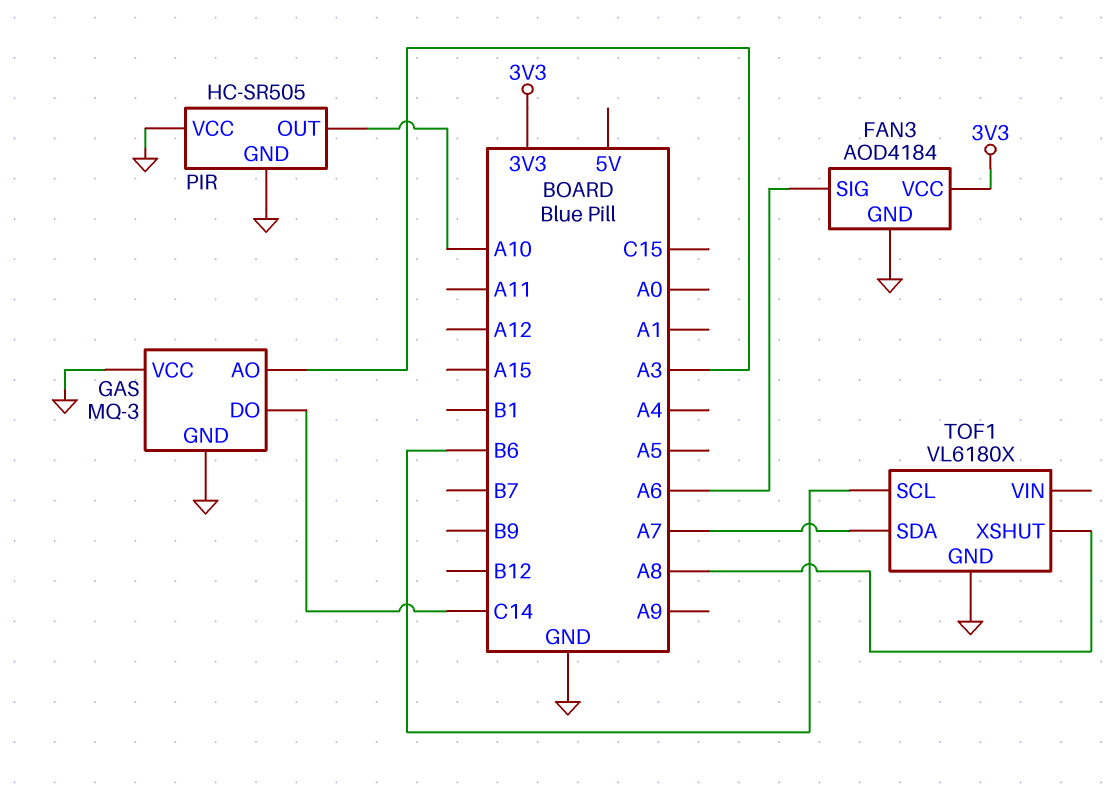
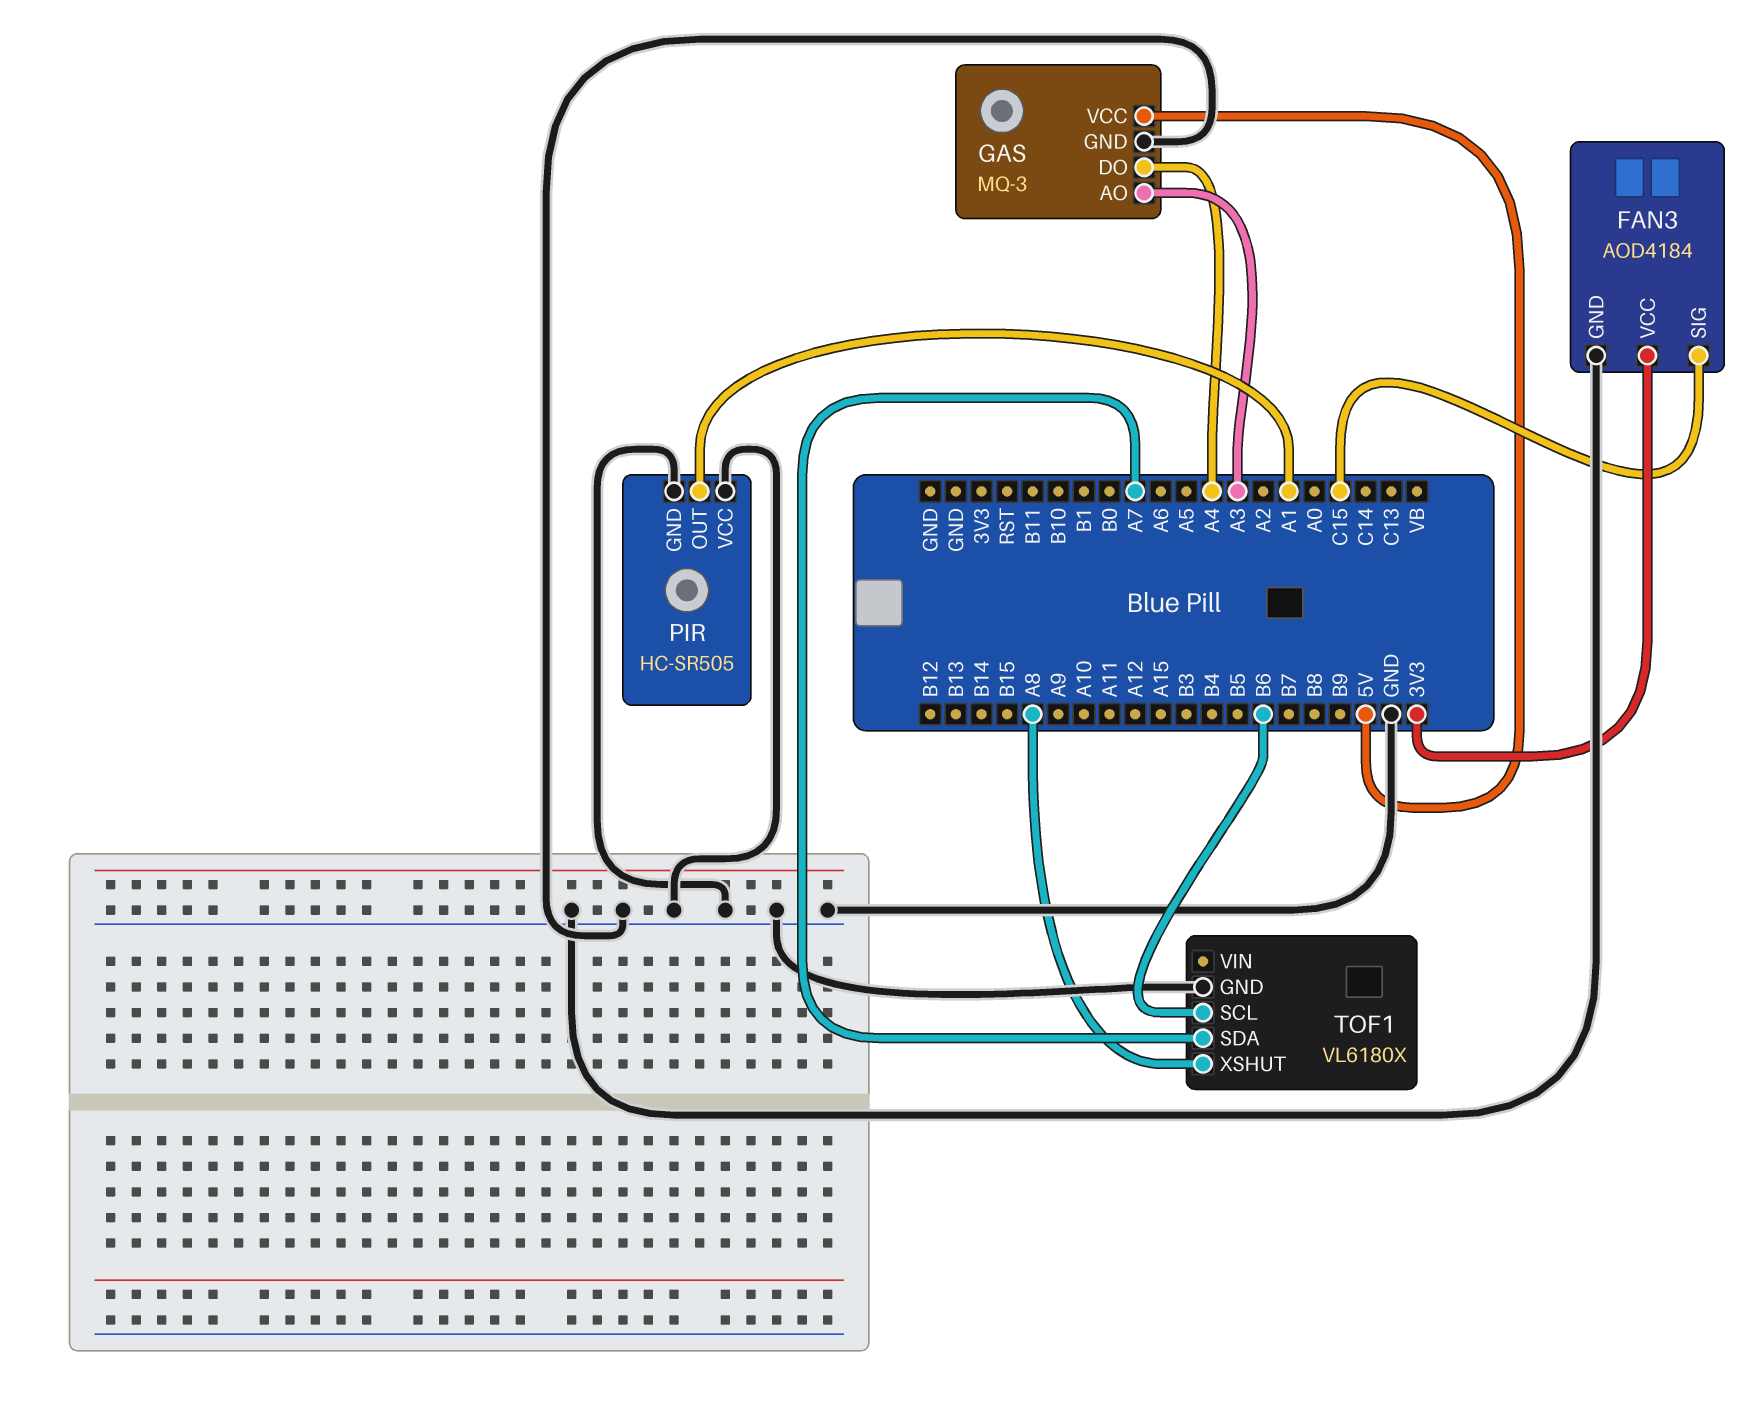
FAN3 pin SIG: A6 -> C15
GAS pin DO: C14 -> A4
GAS pin VCC: GND -> 5V
PIR pin OUT: A10 -> A1

